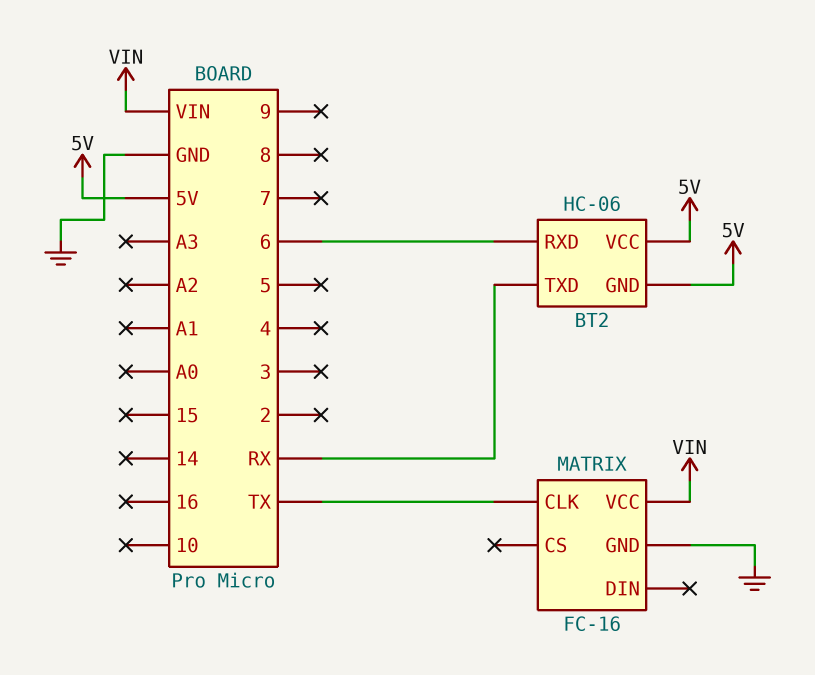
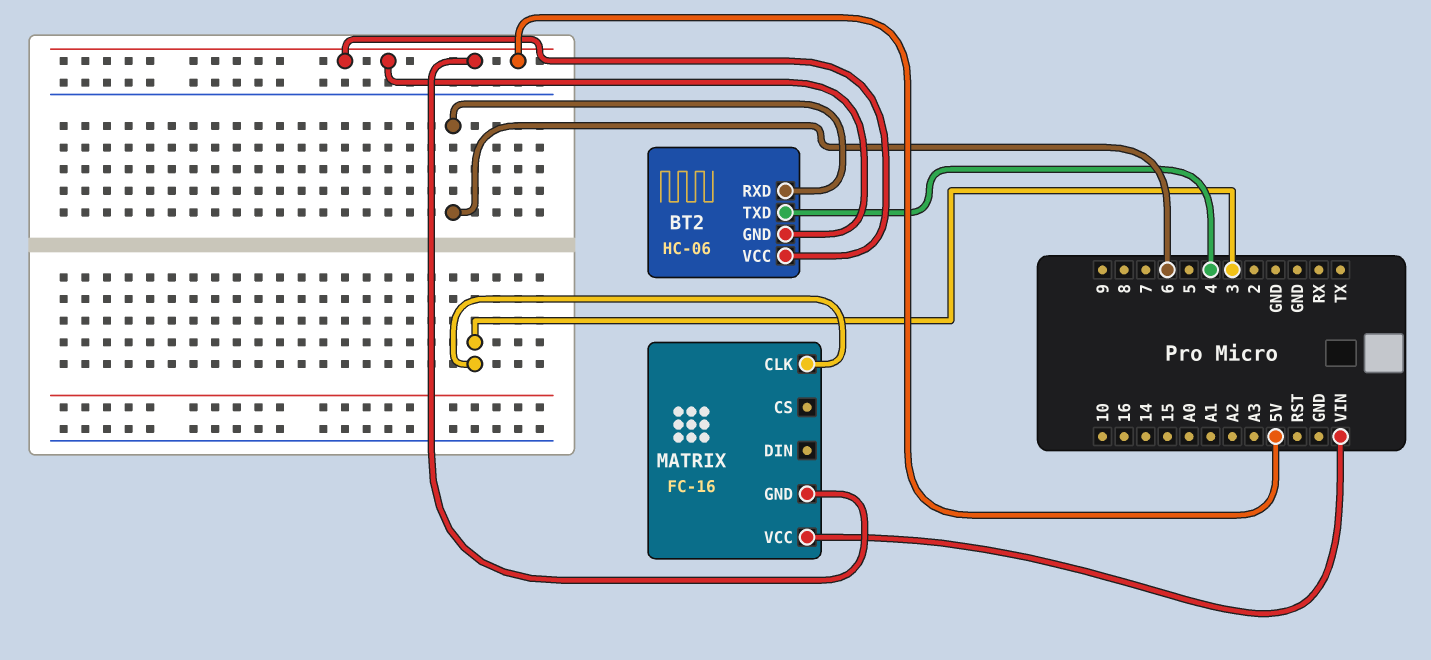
BT2 pin TXD: RX -> 4
MATRIX pin CLK: TX -> 3
MATRIX pin GND: GND -> 5V

